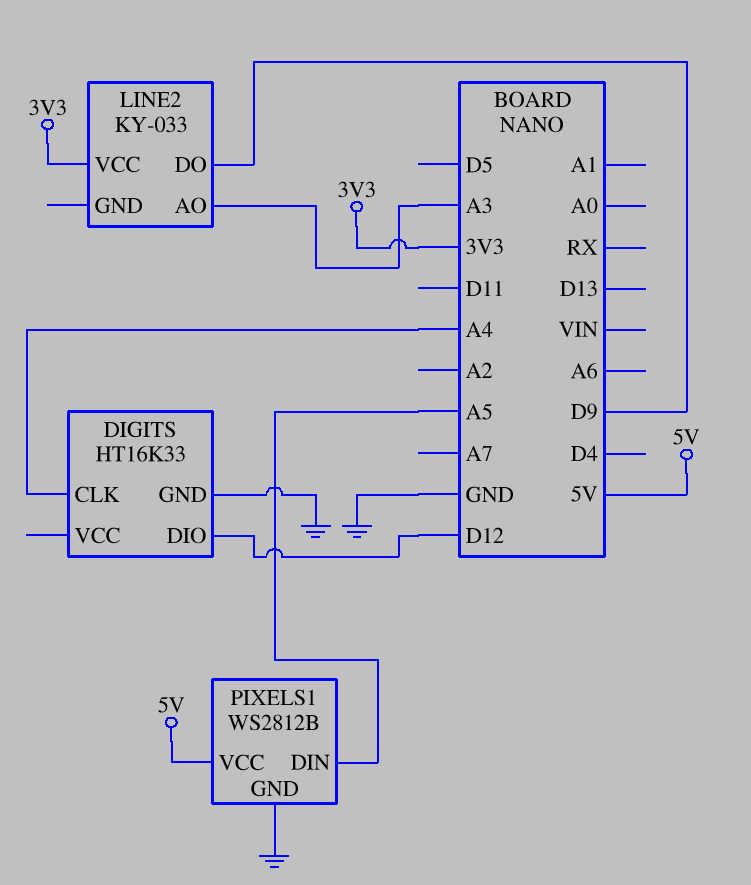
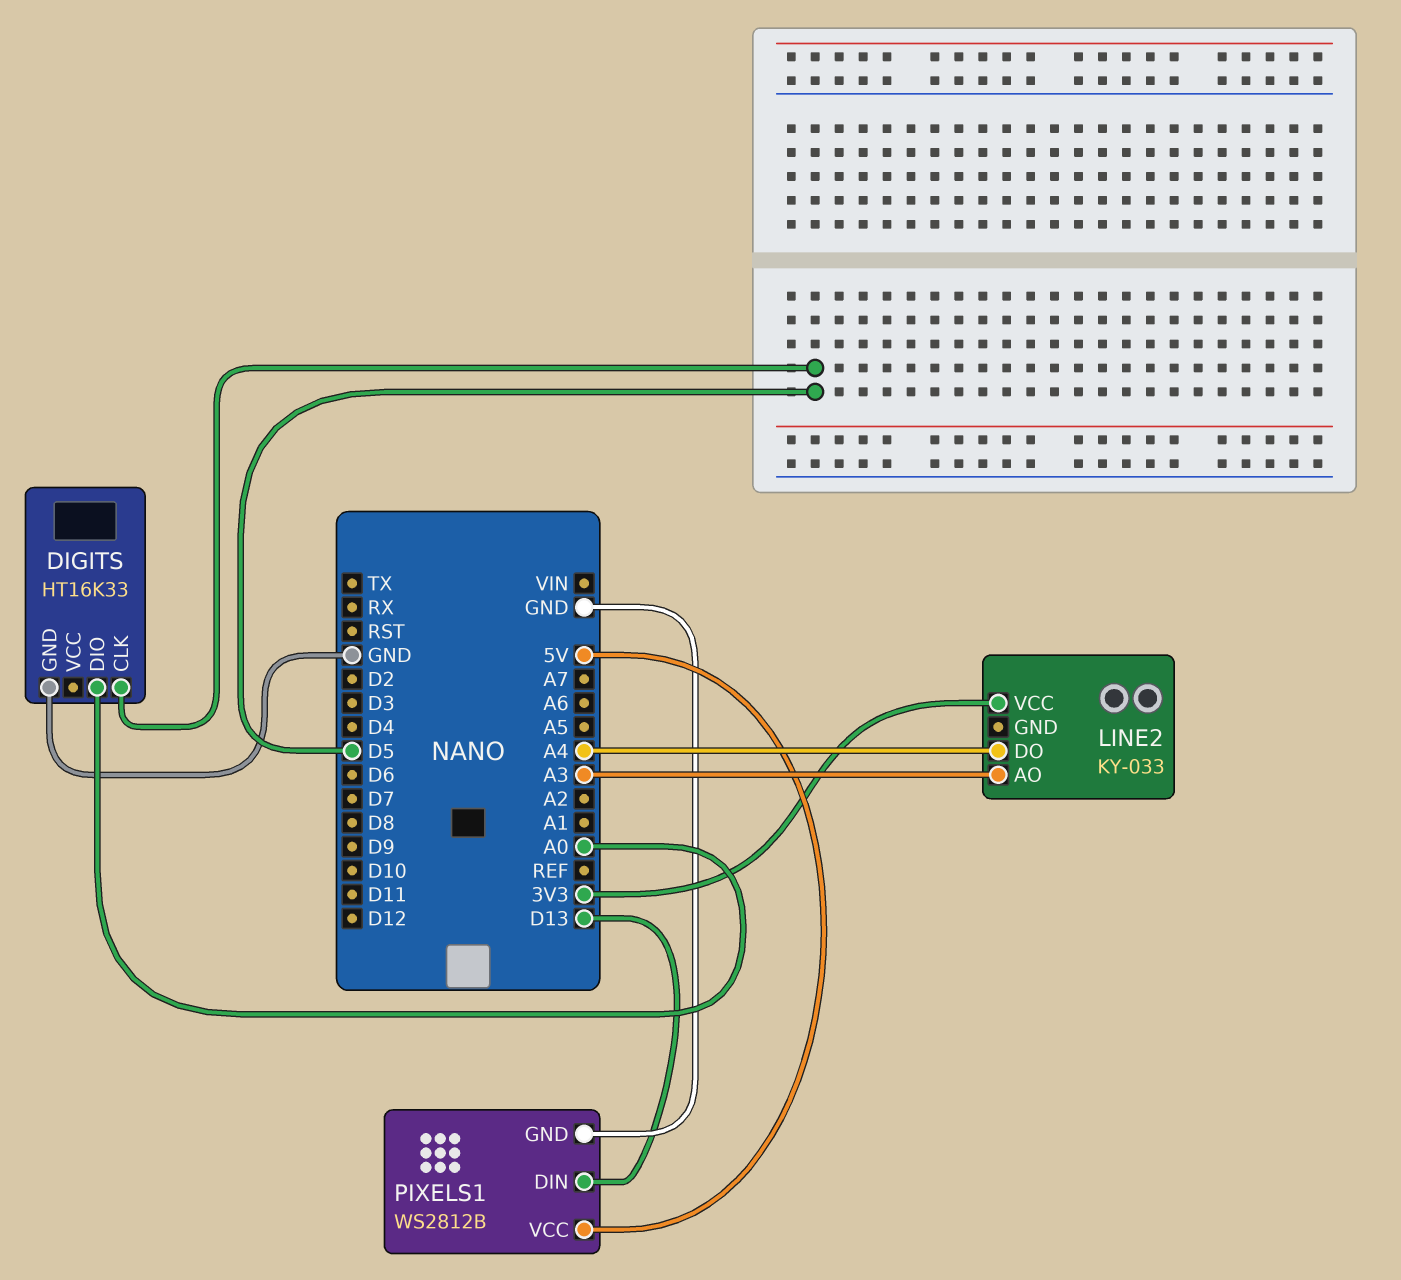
DIGITS pin CLK: A4 -> D5
DIGITS pin DIO: D12 -> A0
LINE2 pin DO: D9 -> A4
PIXELS1 pin DIN: A5 -> D13

